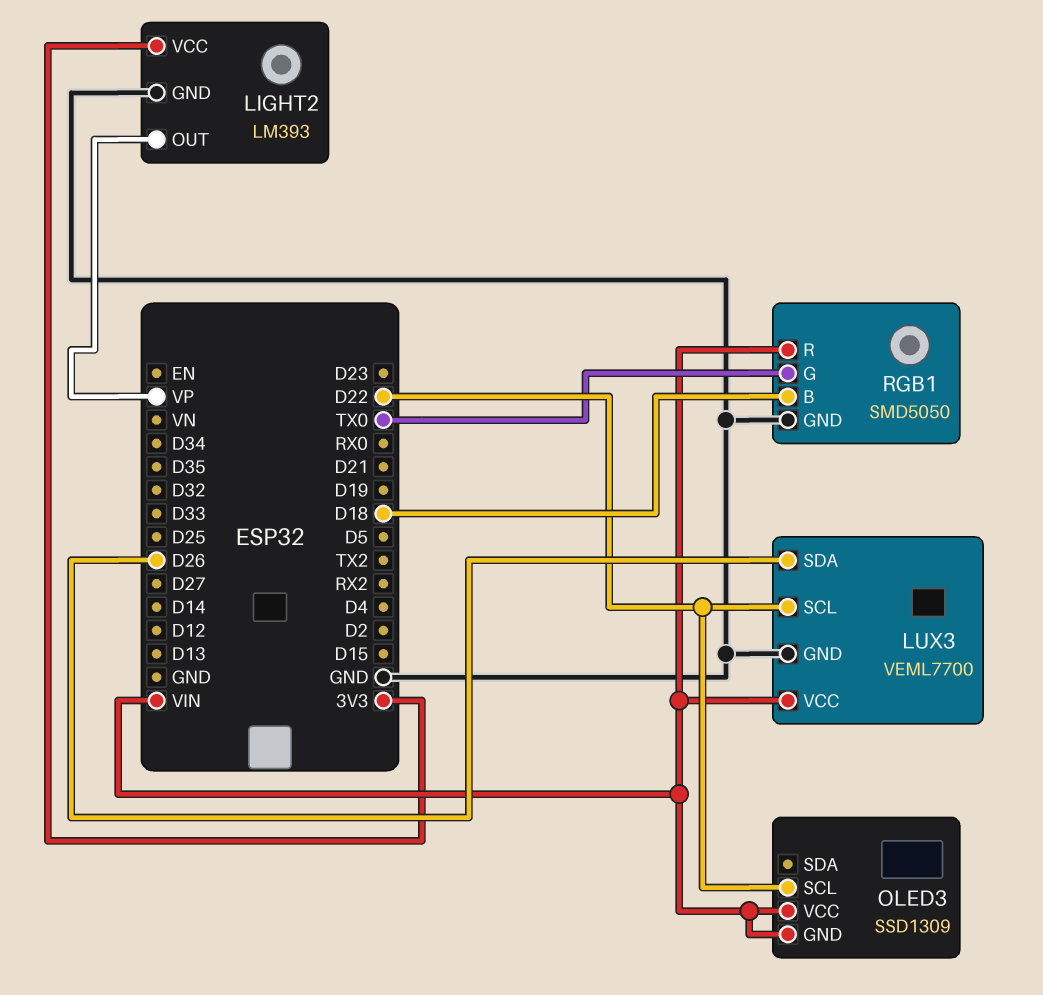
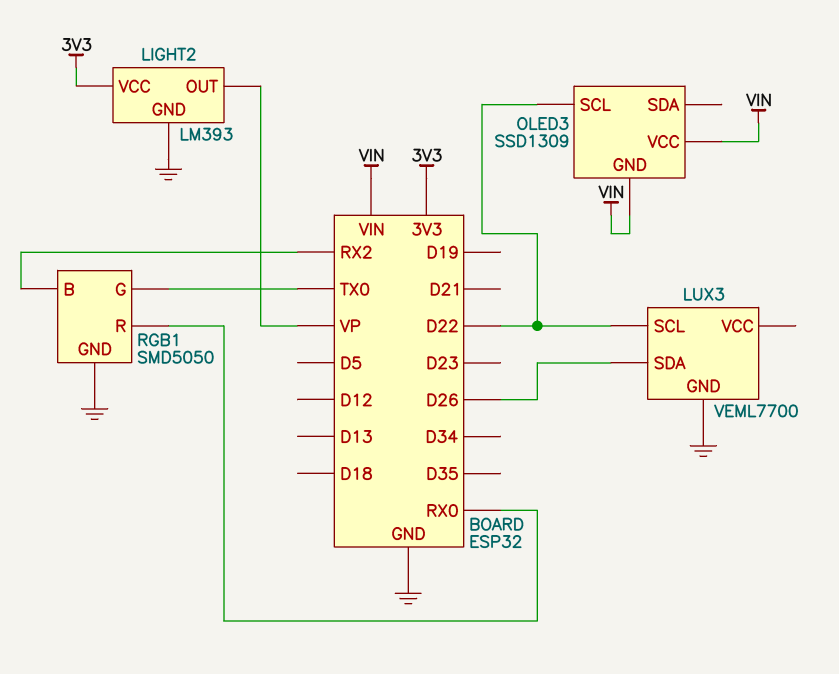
LUX3 pin VCC: VIN -> none
RGB1 pin B: D18 -> RX2
RGB1 pin R: VIN -> RX0

